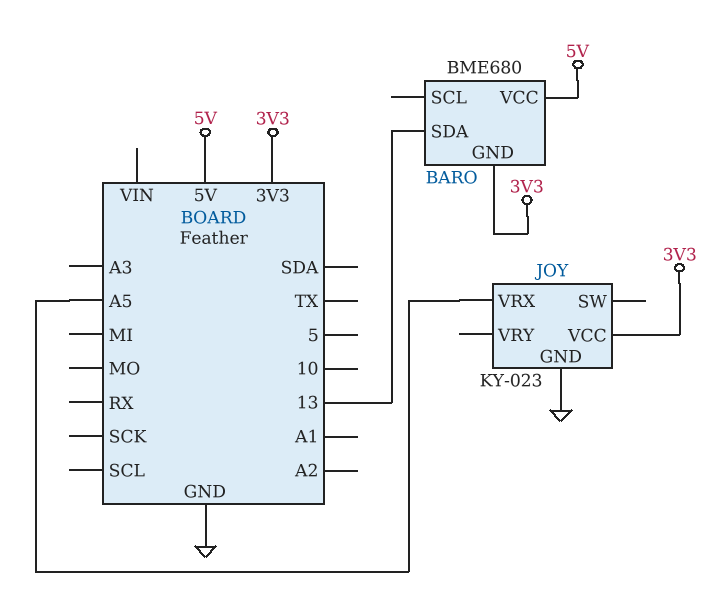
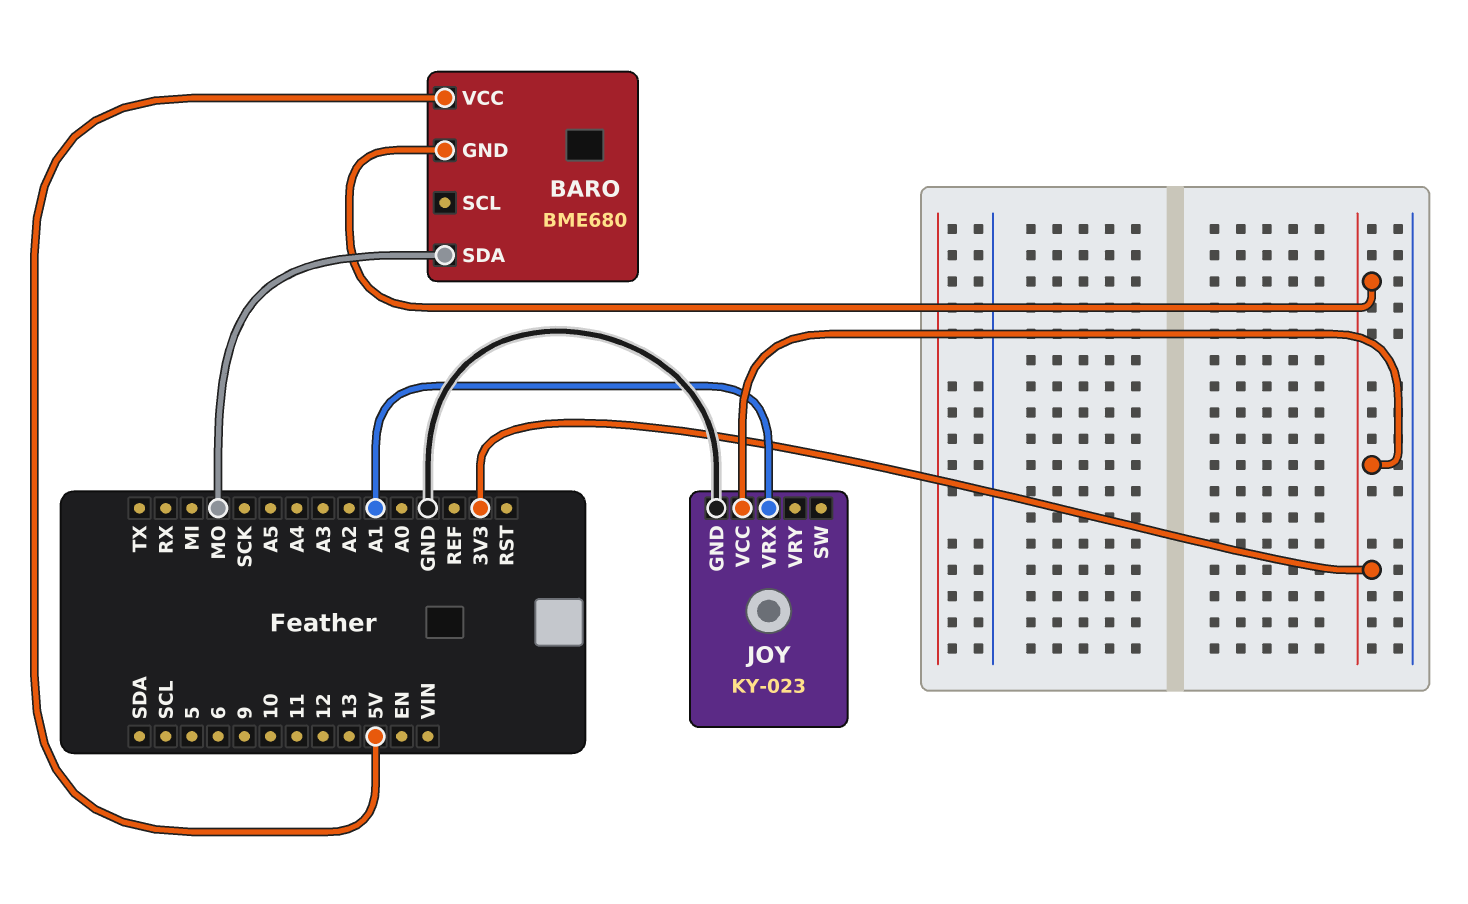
BARO pin SDA: 13 -> MO
JOY pin VRX: A5 -> A1

